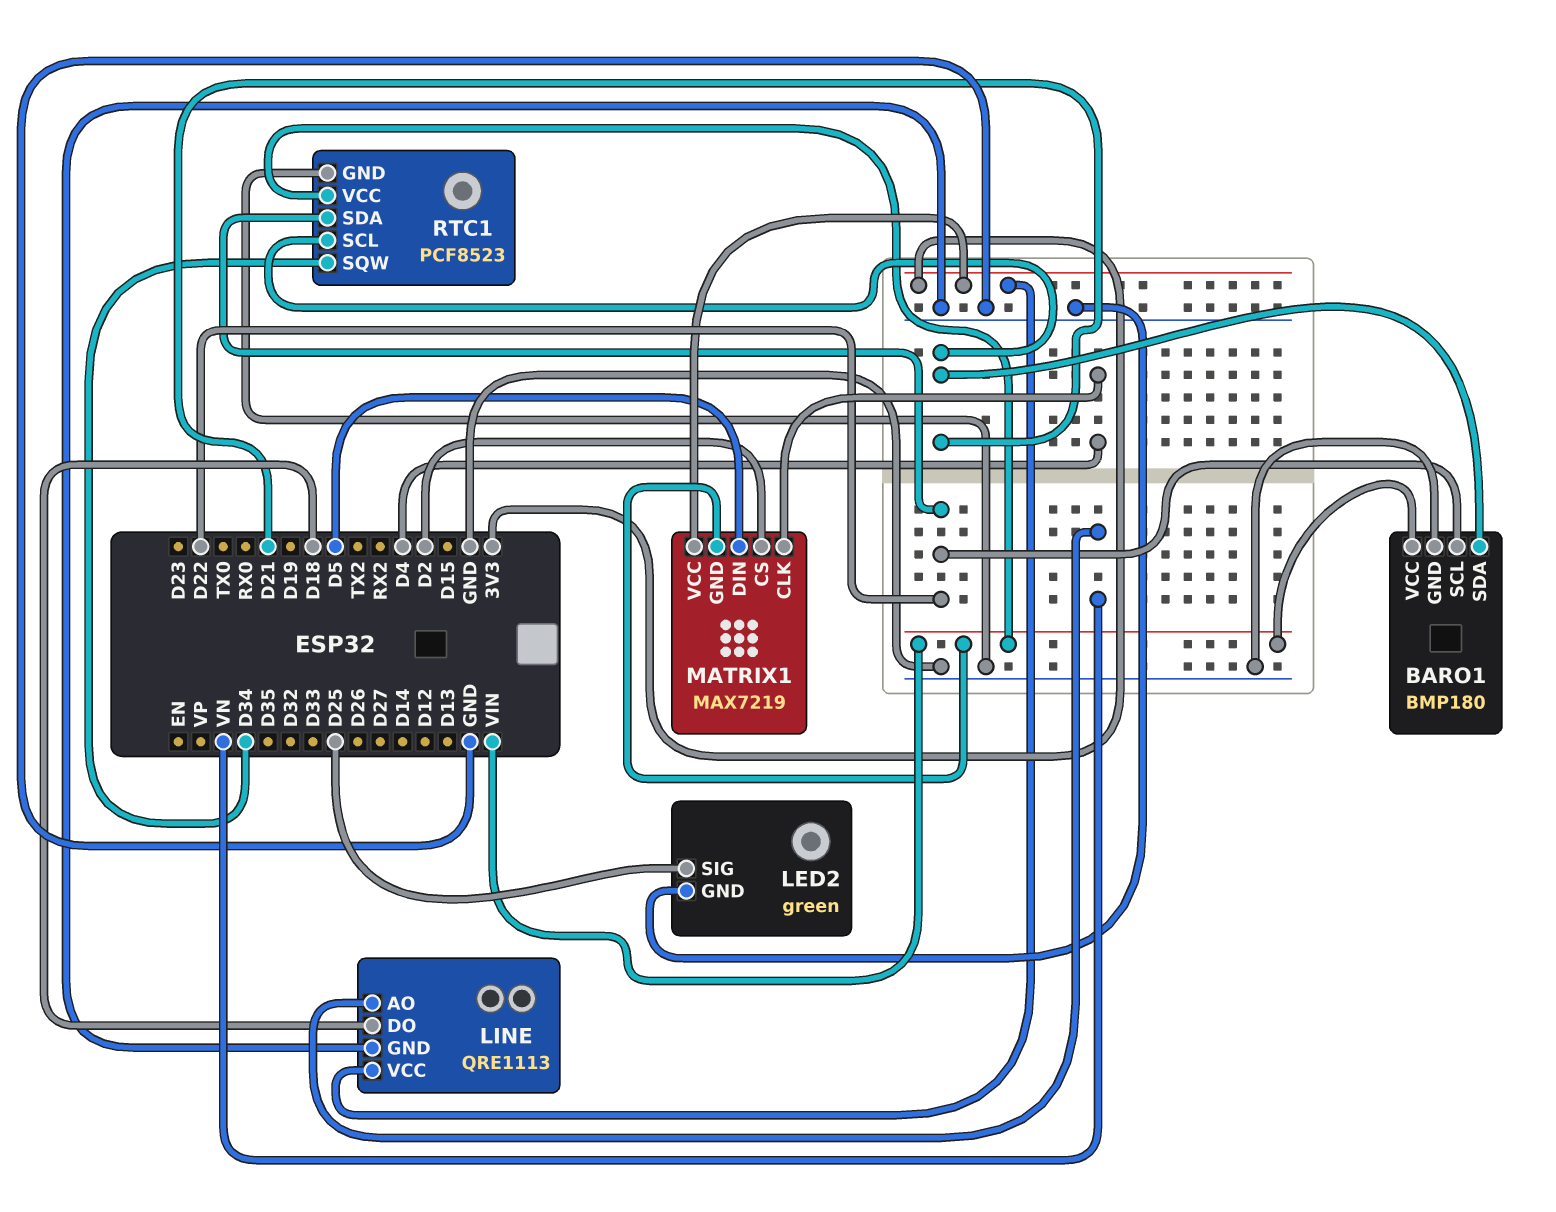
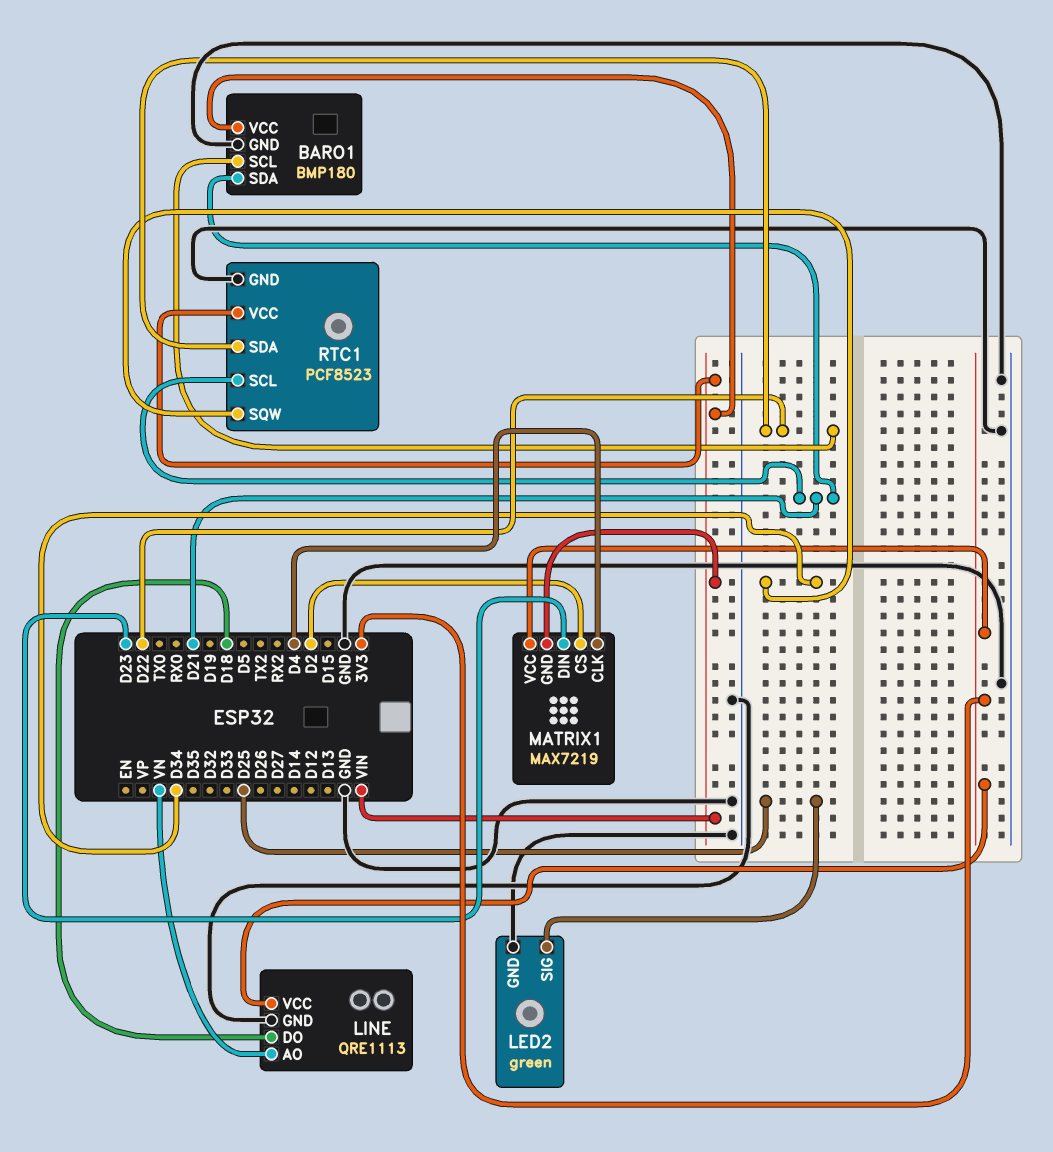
MATRIX1 pin DIN: D5 -> D23

